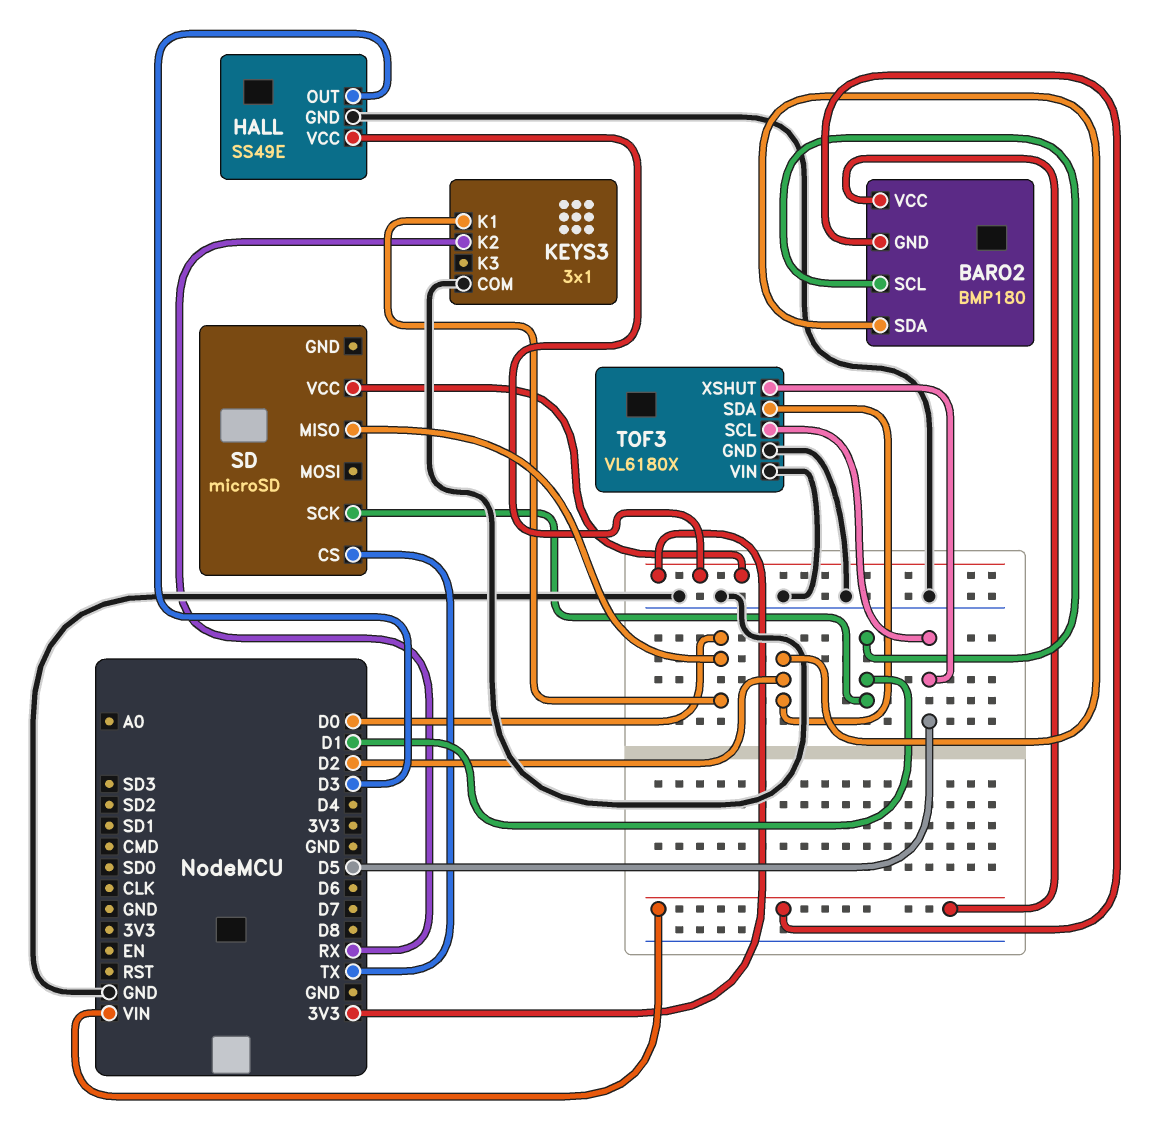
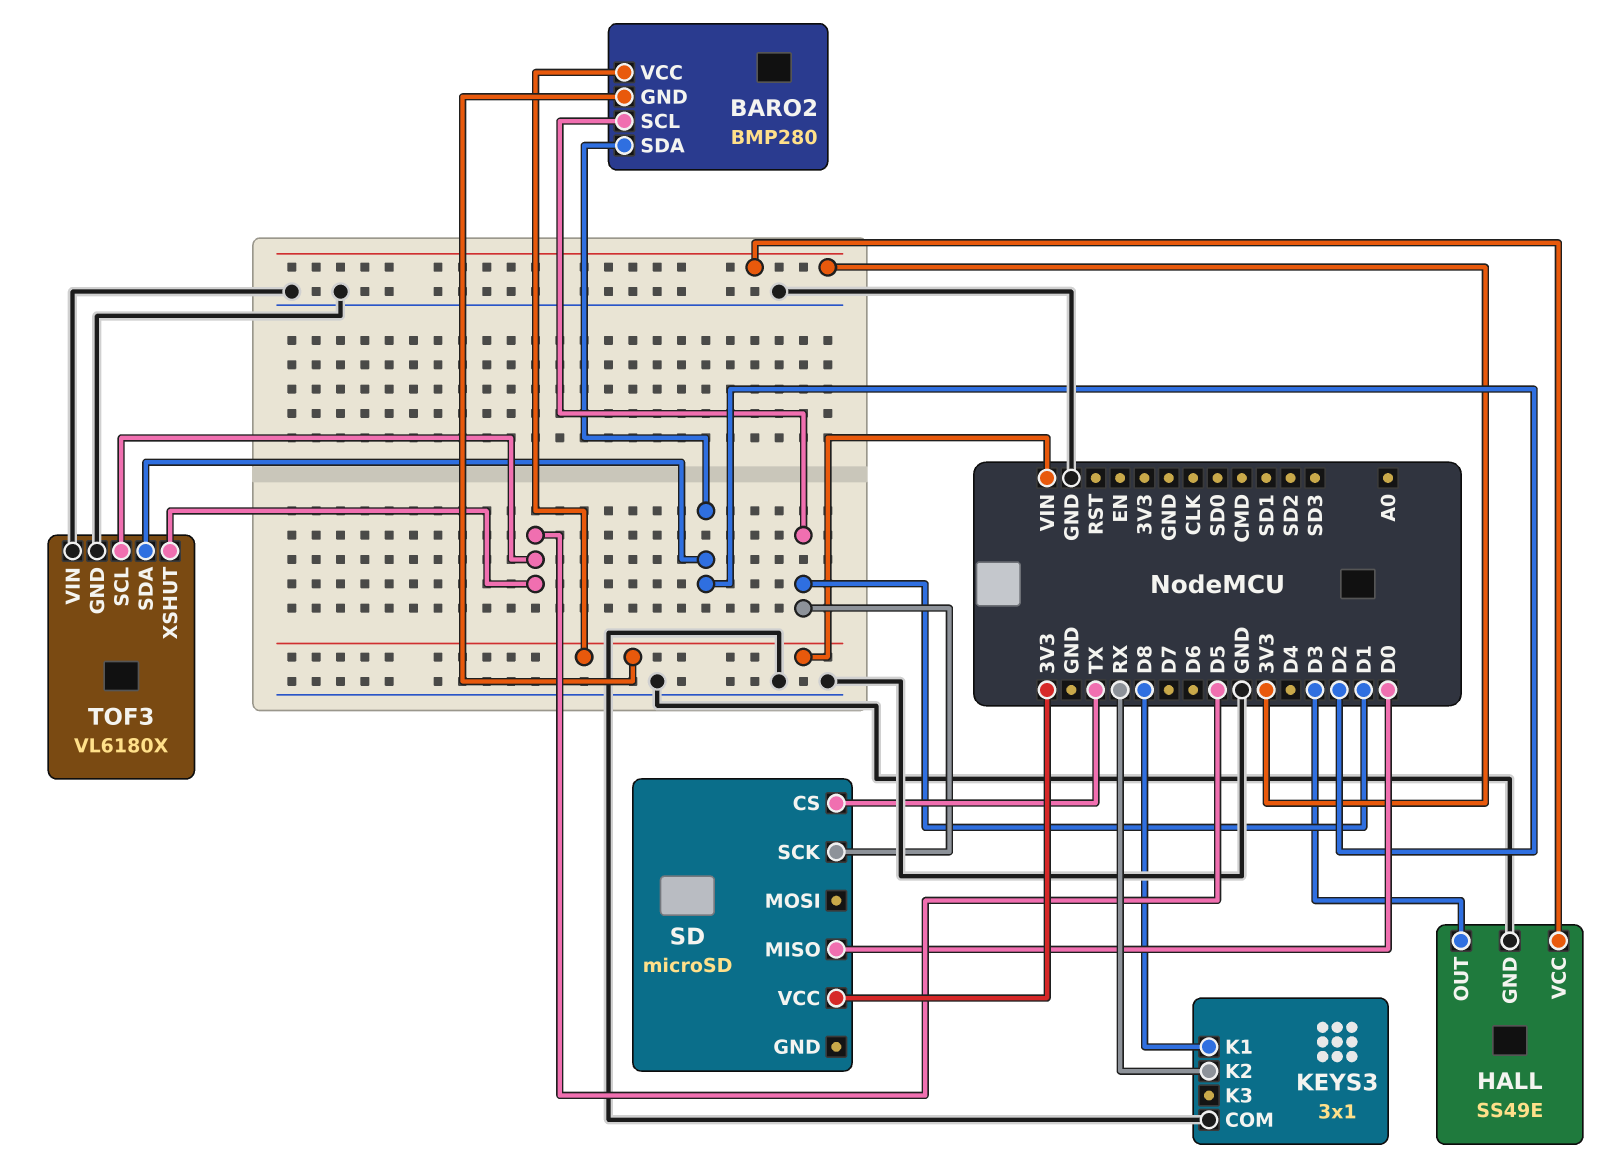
BARO2: BMP180 -> BMP280
KEYS3 pin K1: D0 -> D8

